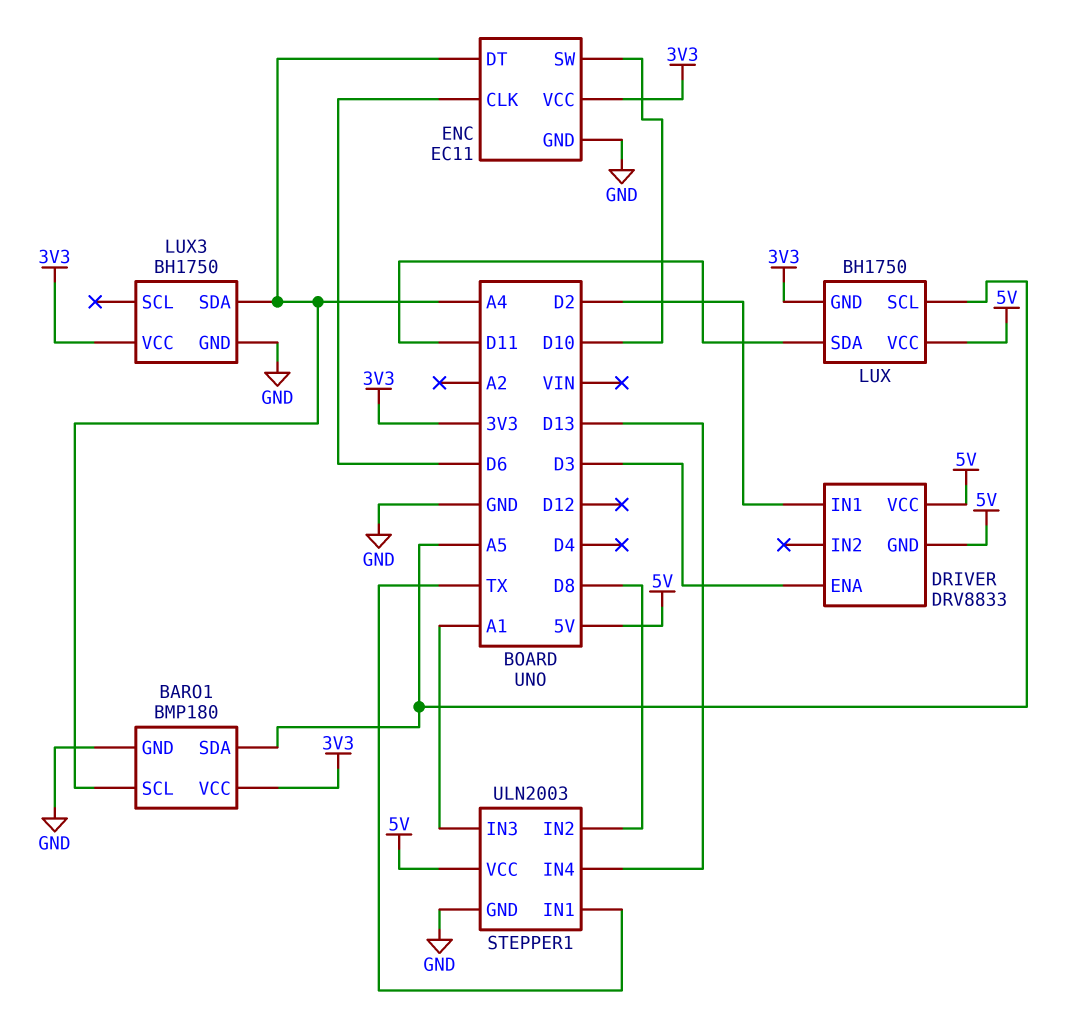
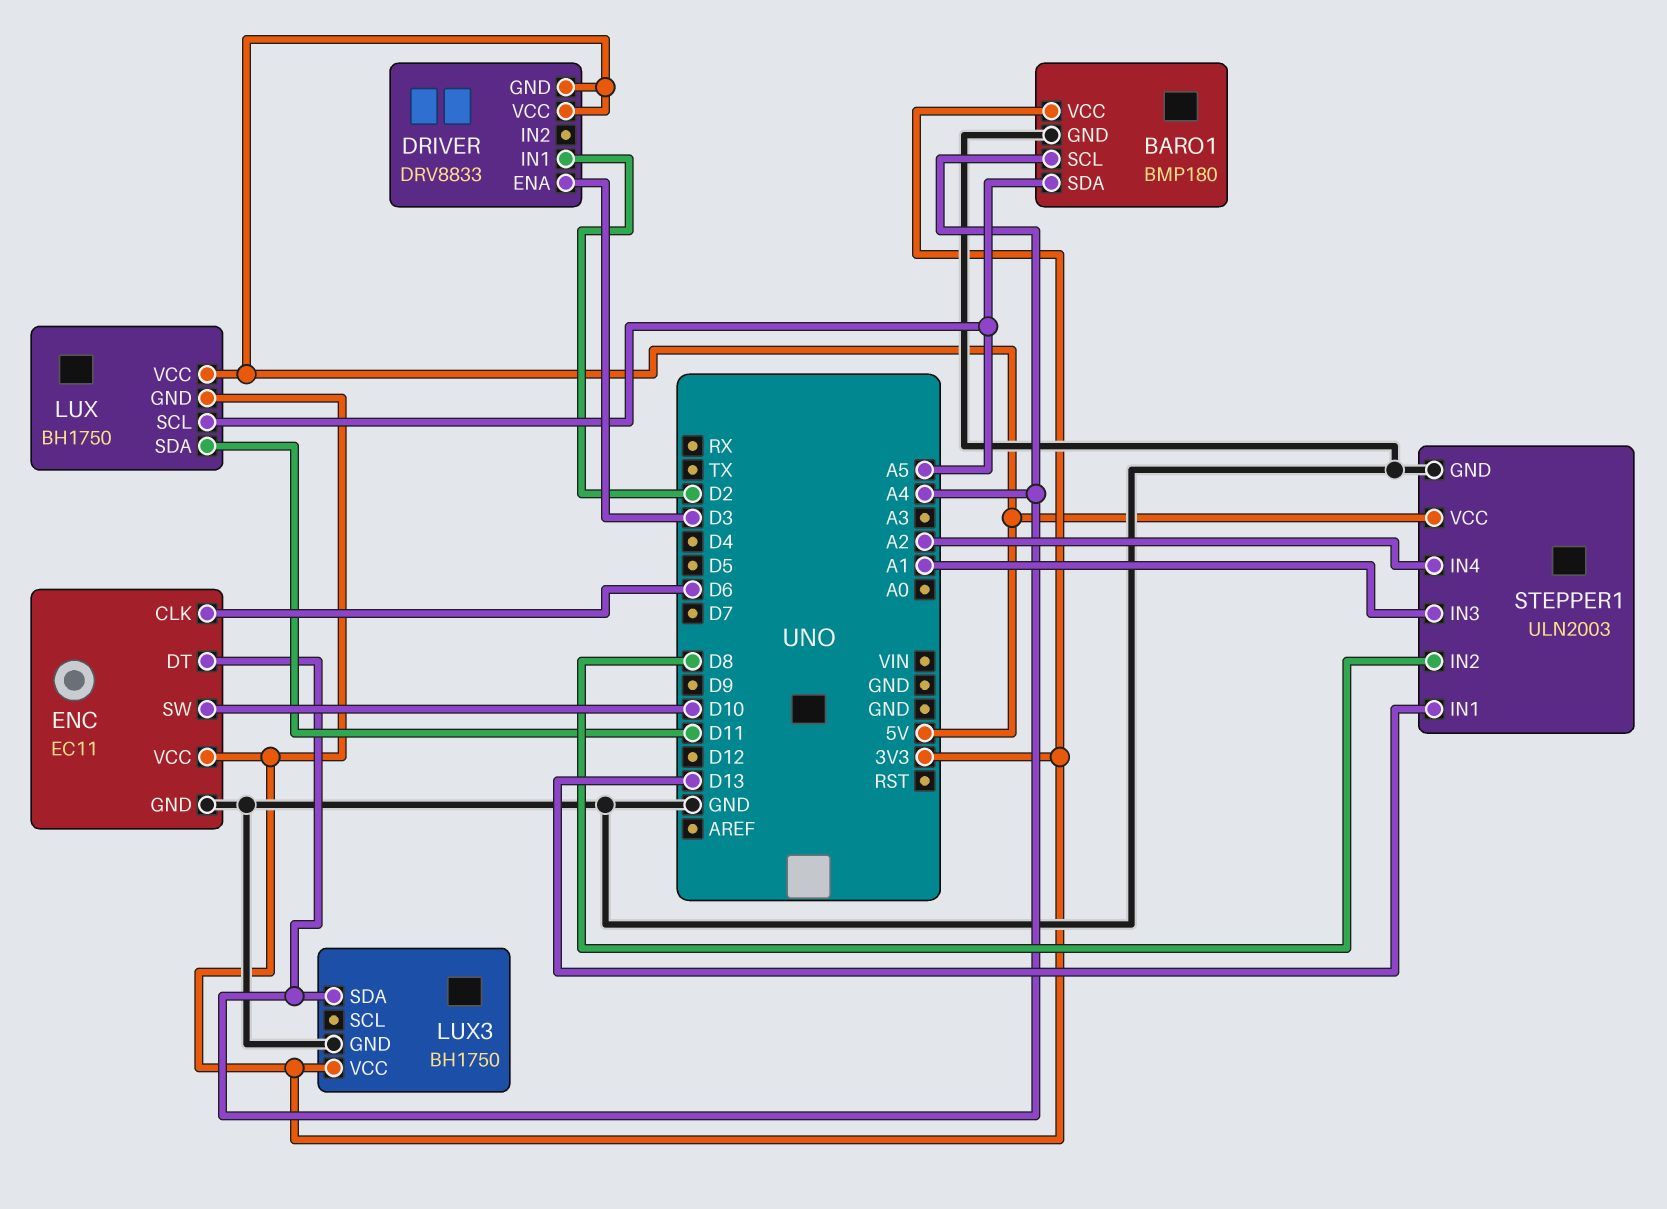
STEPPER1 pin IN1: TX -> D13
STEPPER1 pin IN4: D13 -> A2

